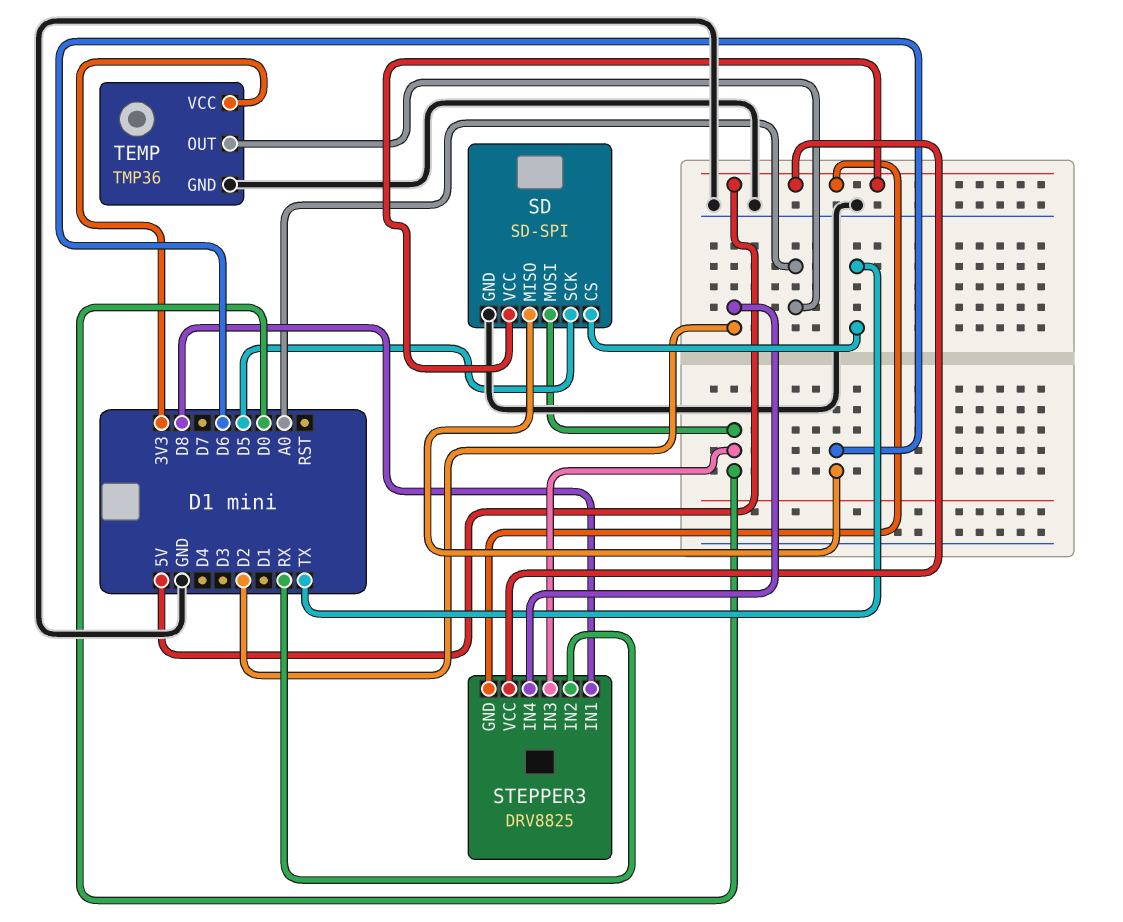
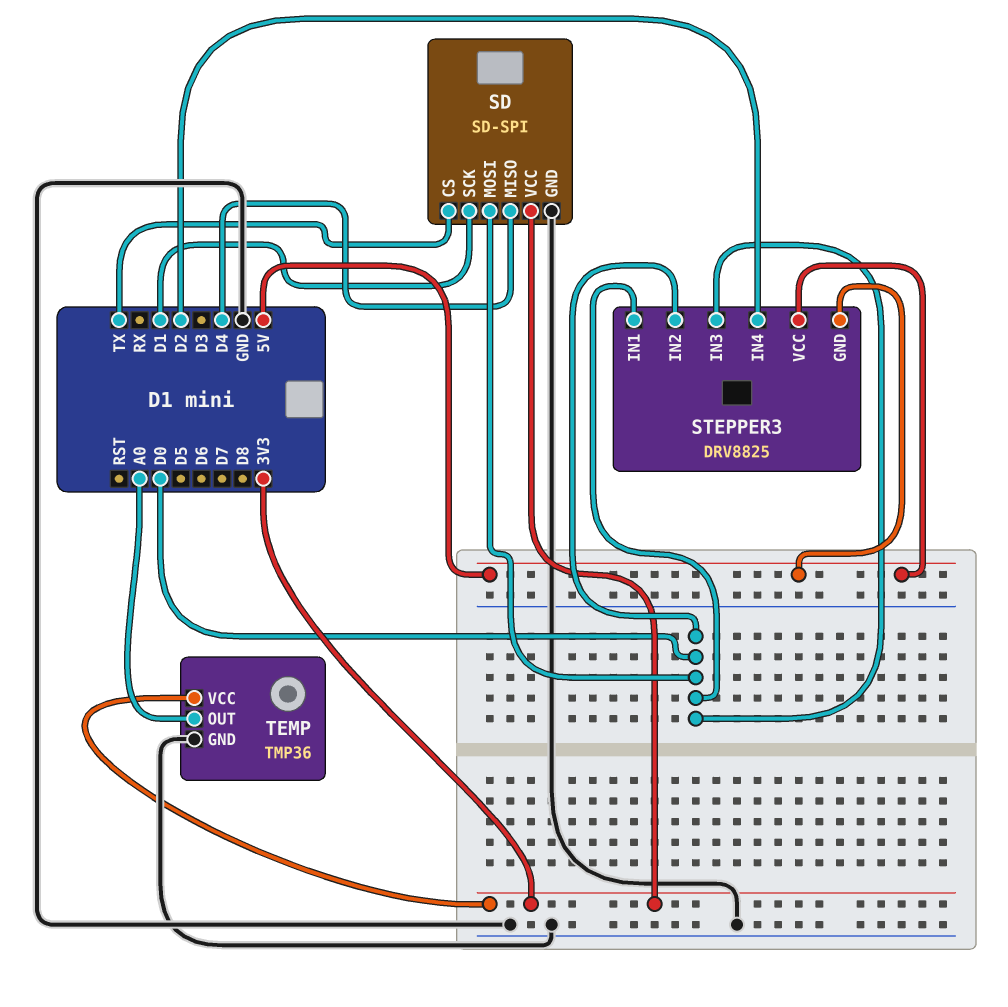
SD pin MISO: D6 -> D4
SD pin SCK: D5 -> D1
SD pin VCC: 5V -> 3V3
STEPPER3 pin IN1: D8 -> D0
STEPPER3 pin IN2: RX -> D0

